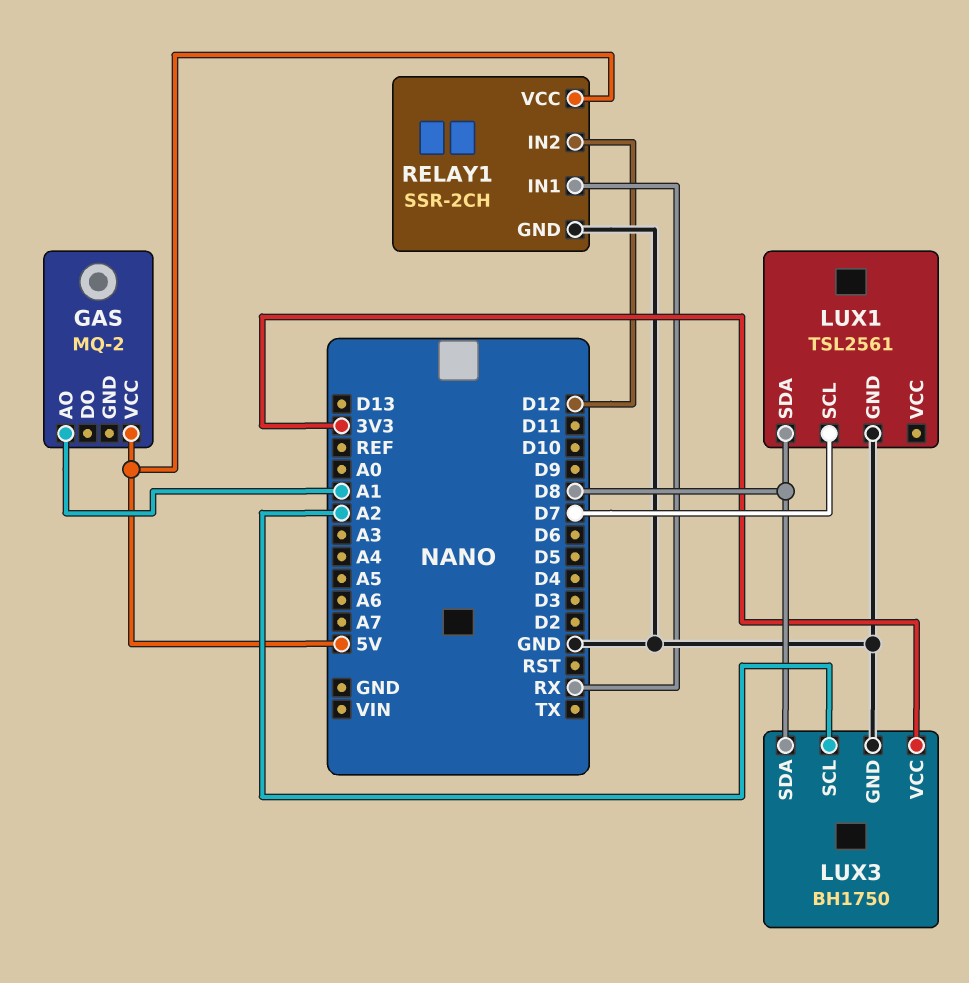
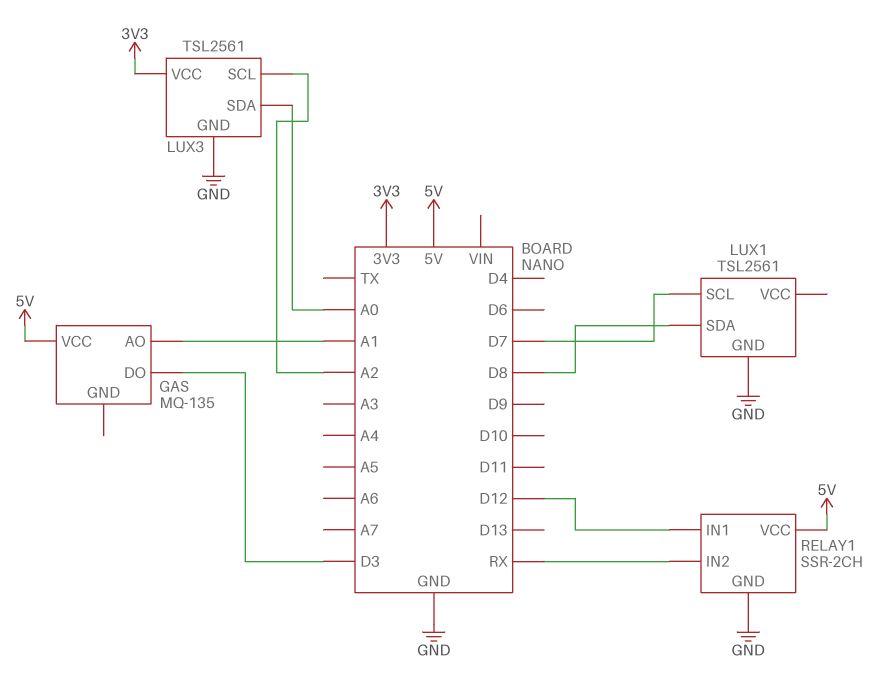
GAS: MQ-2 -> MQ-135
GAS pin DO: none -> D3
LUX3: BH1750 -> TSL2561
LUX3 pin SDA: D8 -> A0
RELAY1 pin IN1: RX -> D12
RELAY1 pin IN2: D12 -> RX

